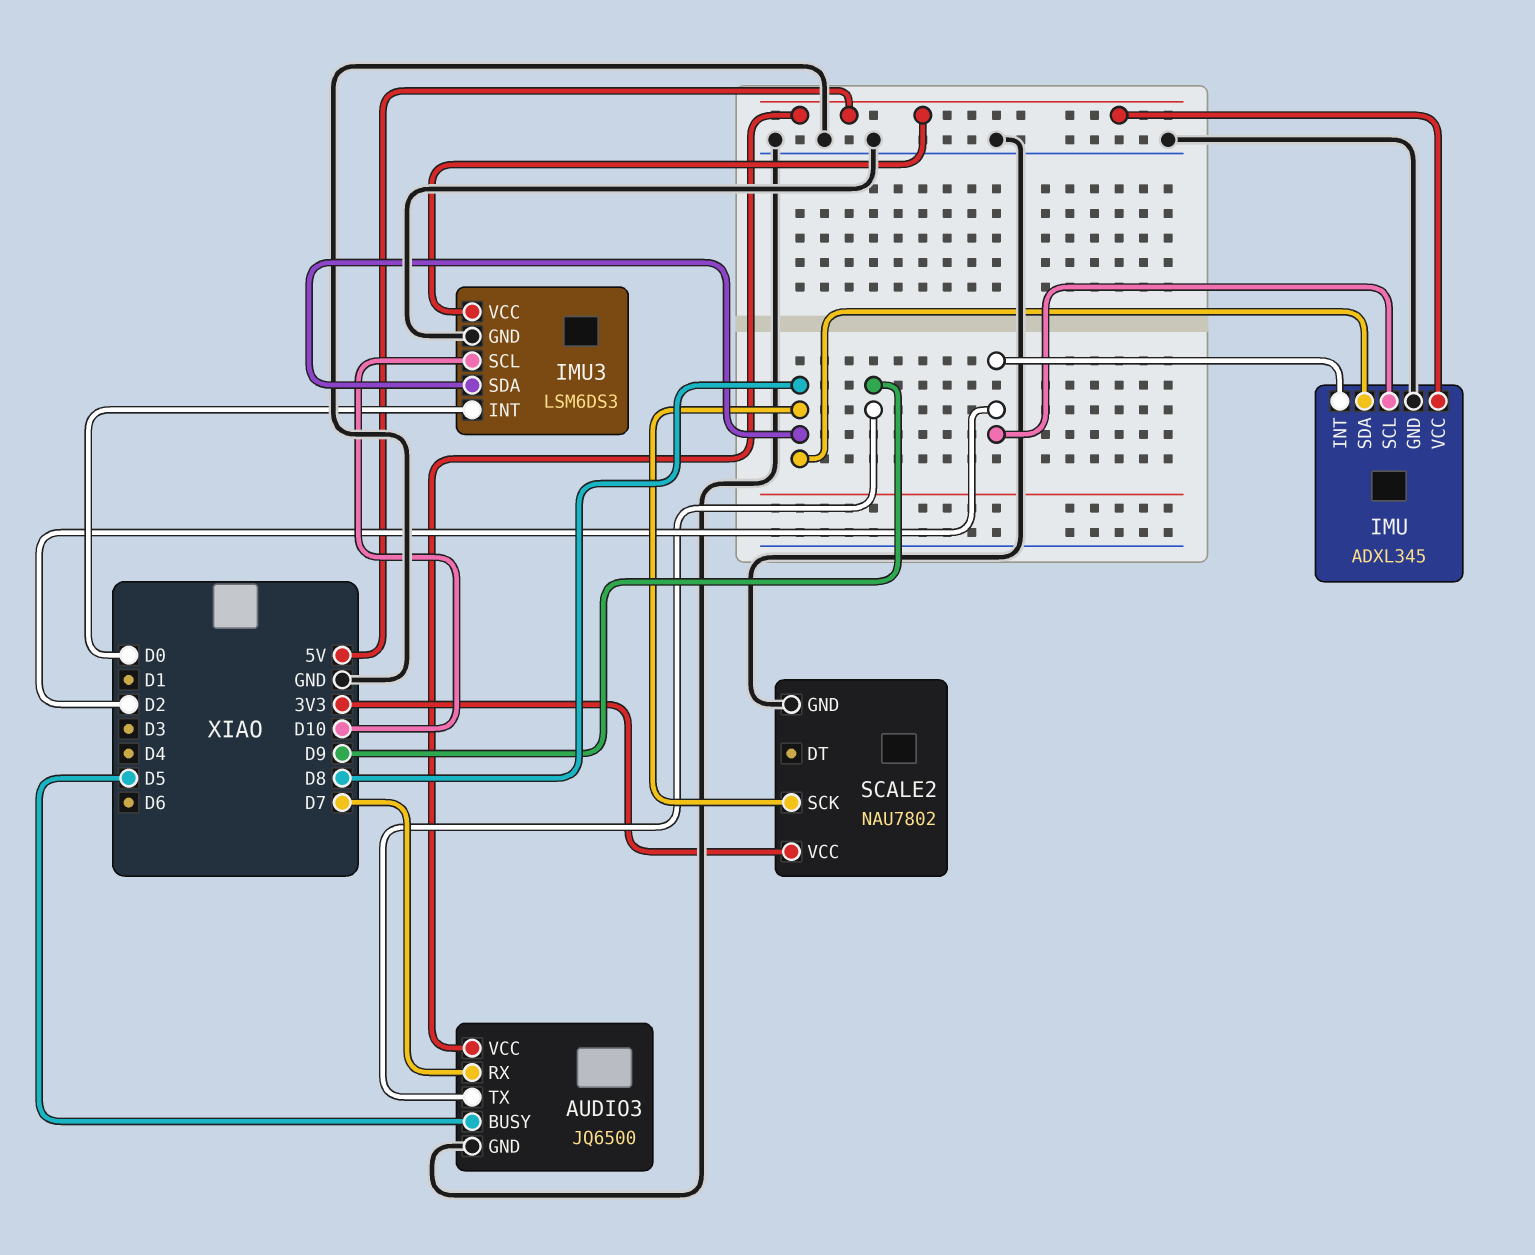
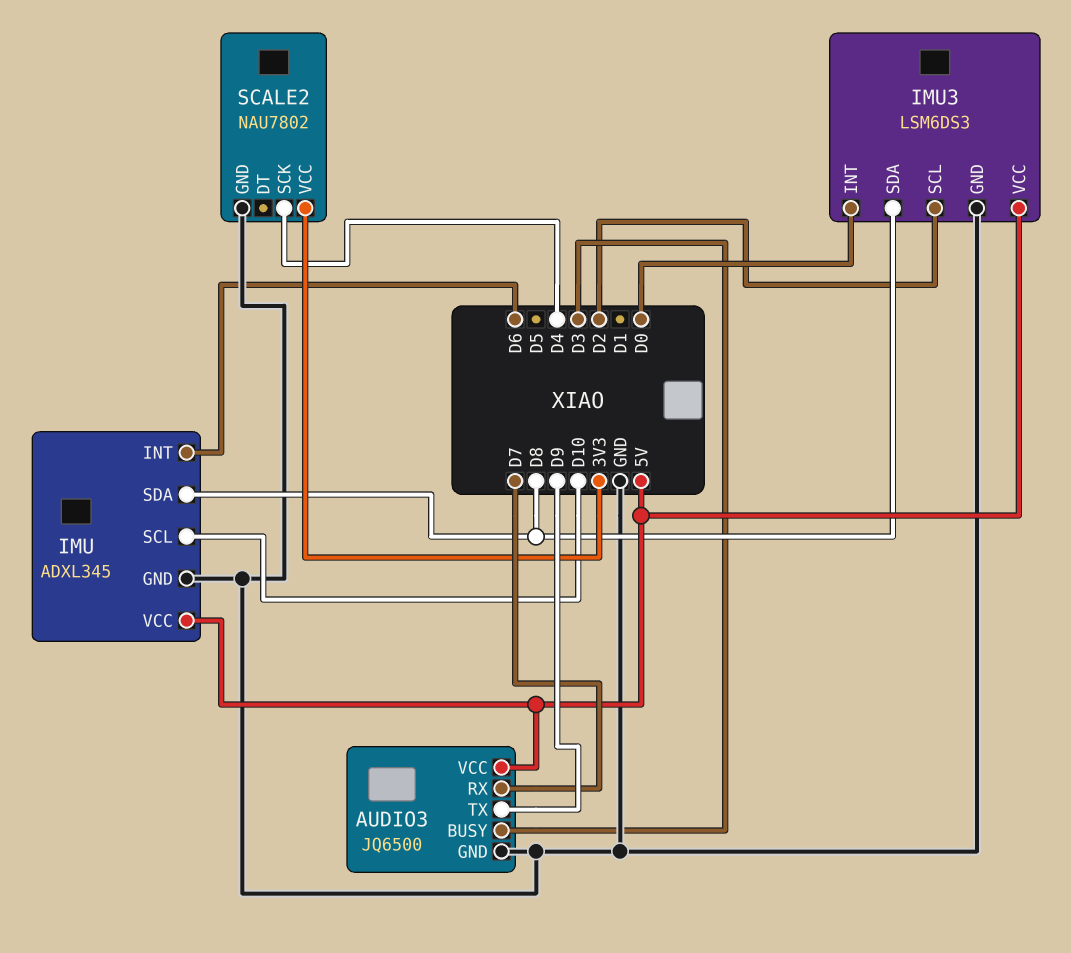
AUDIO3 pin BUSY: D5 -> D3
IMU pin INT: D2 -> D6
IMU pin SCL: D2 -> D10
IMU3 pin SCL: D10 -> D2
SCALE2 pin SCK: D8 -> D4

